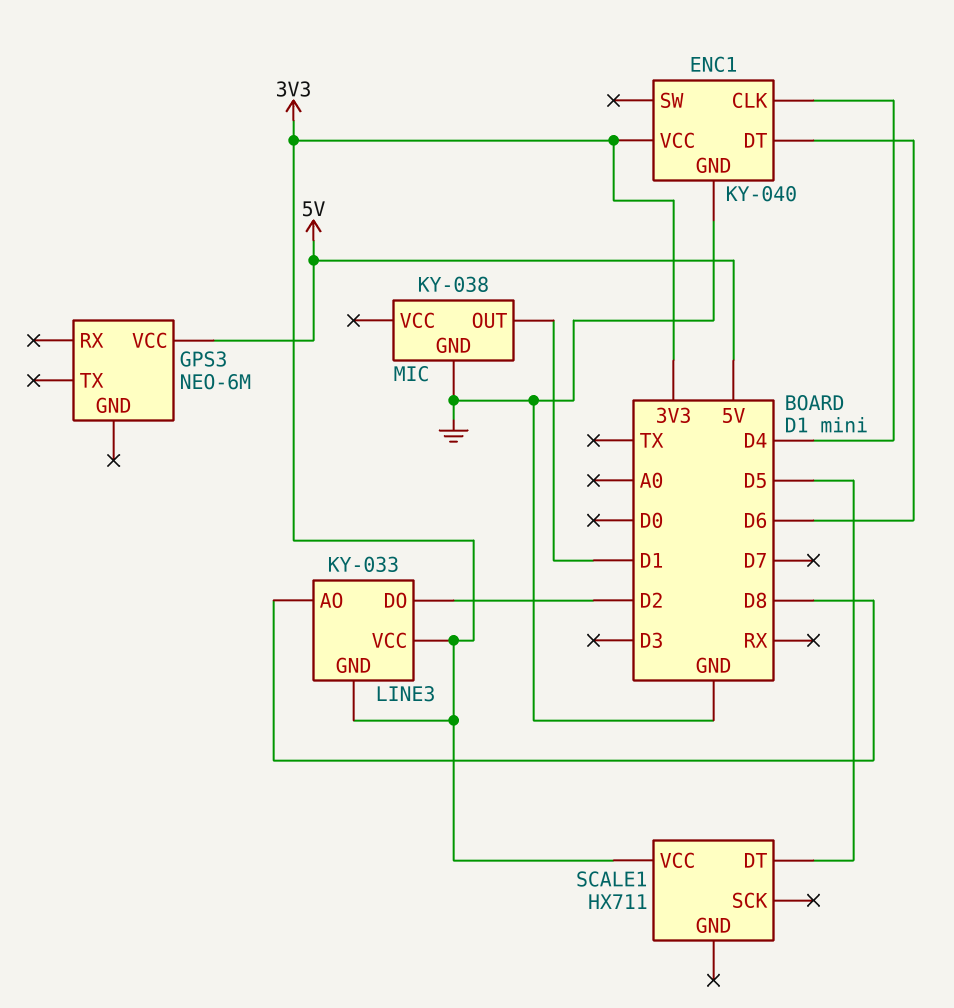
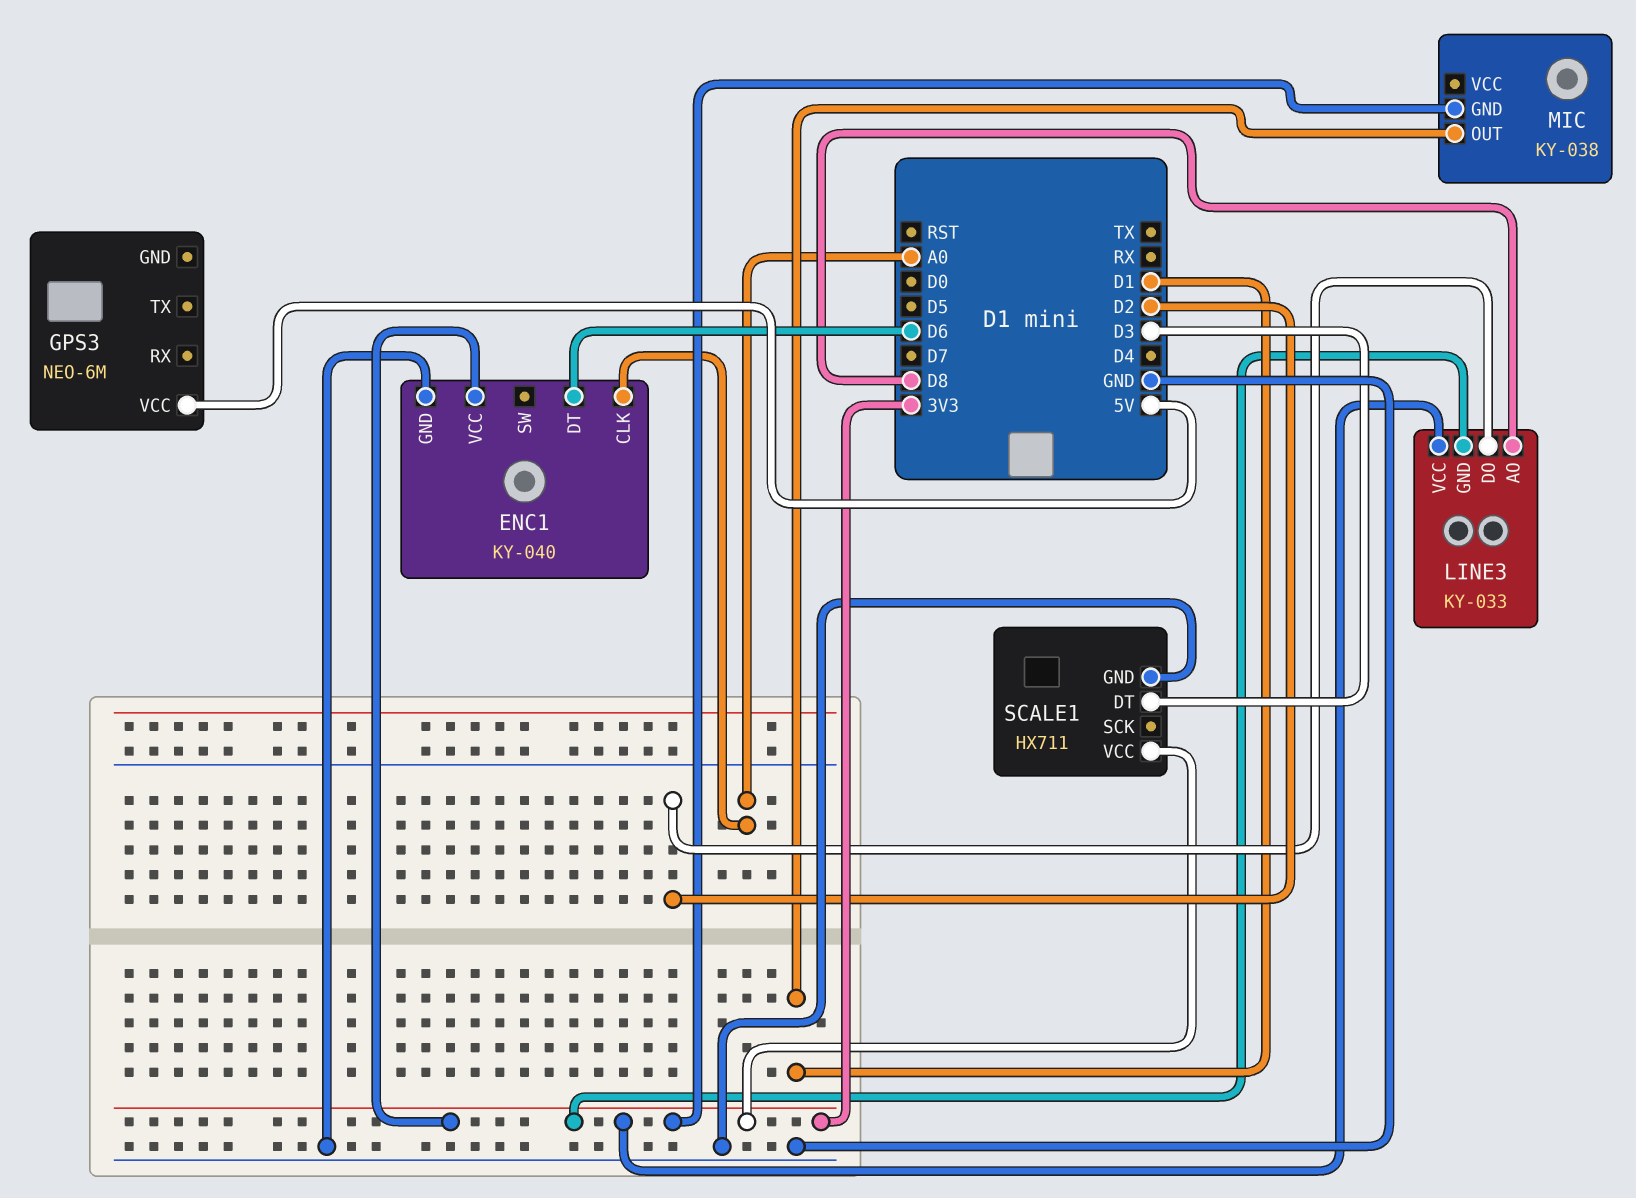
ENC1 pin CLK: D4 -> A0
MIC pin GND: GND -> 3V3
SCALE1 pin DT: D5 -> D3
SCALE1 pin GND: none -> GND

